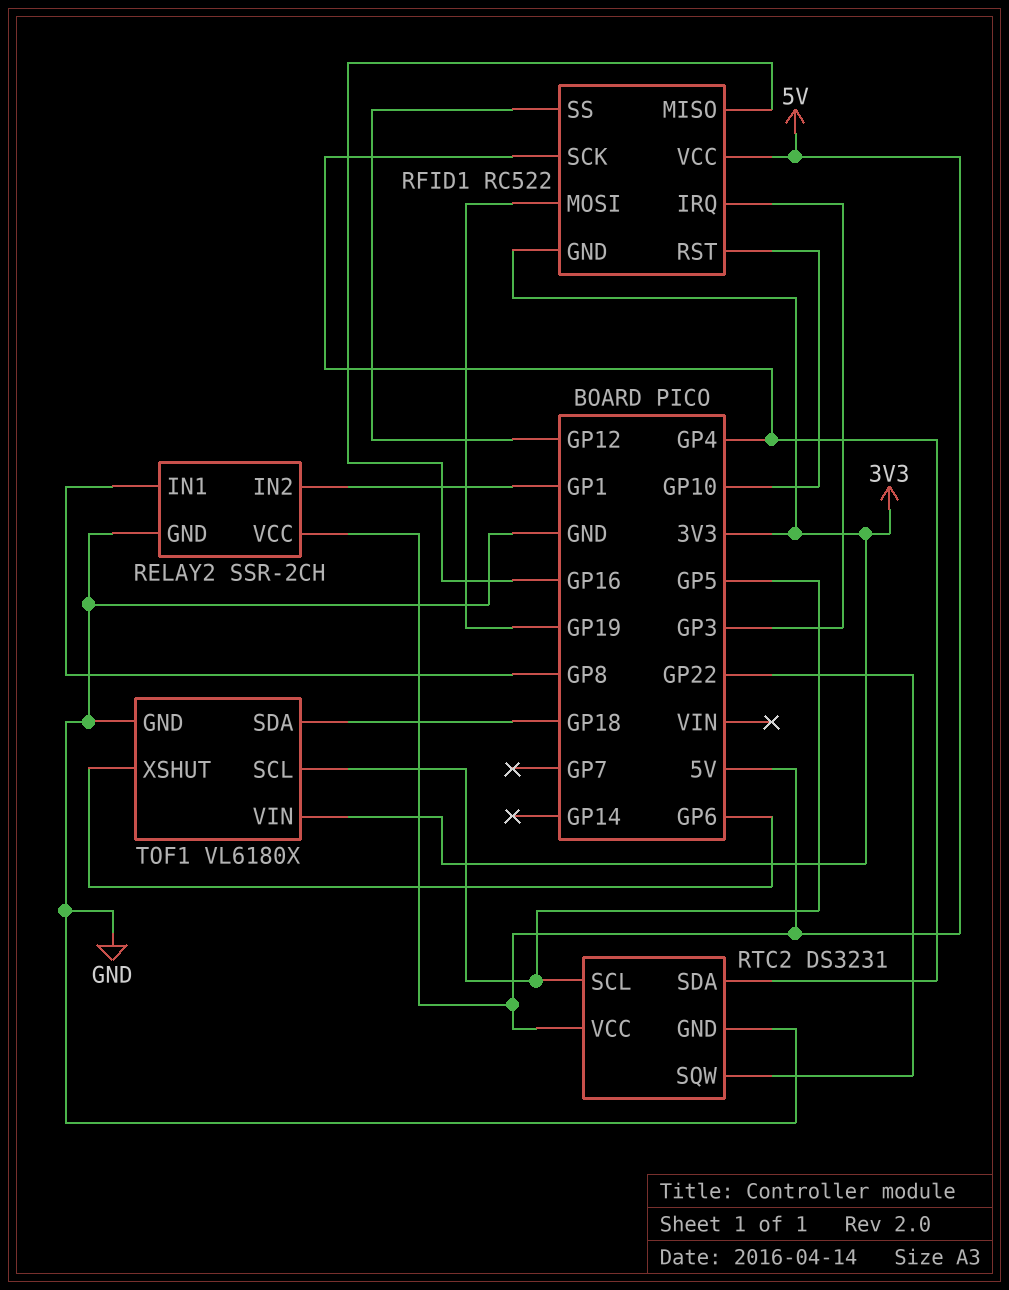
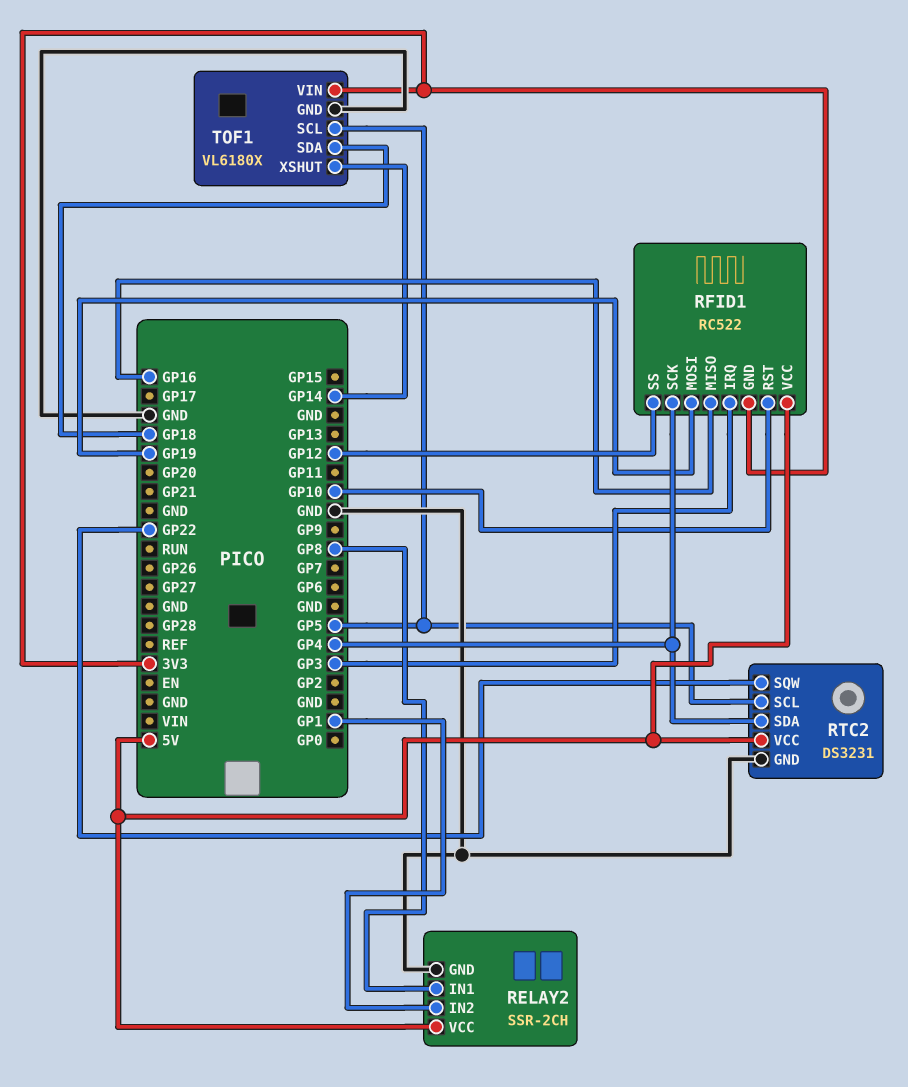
TOF1 pin XSHUT: GP6 -> GP14

